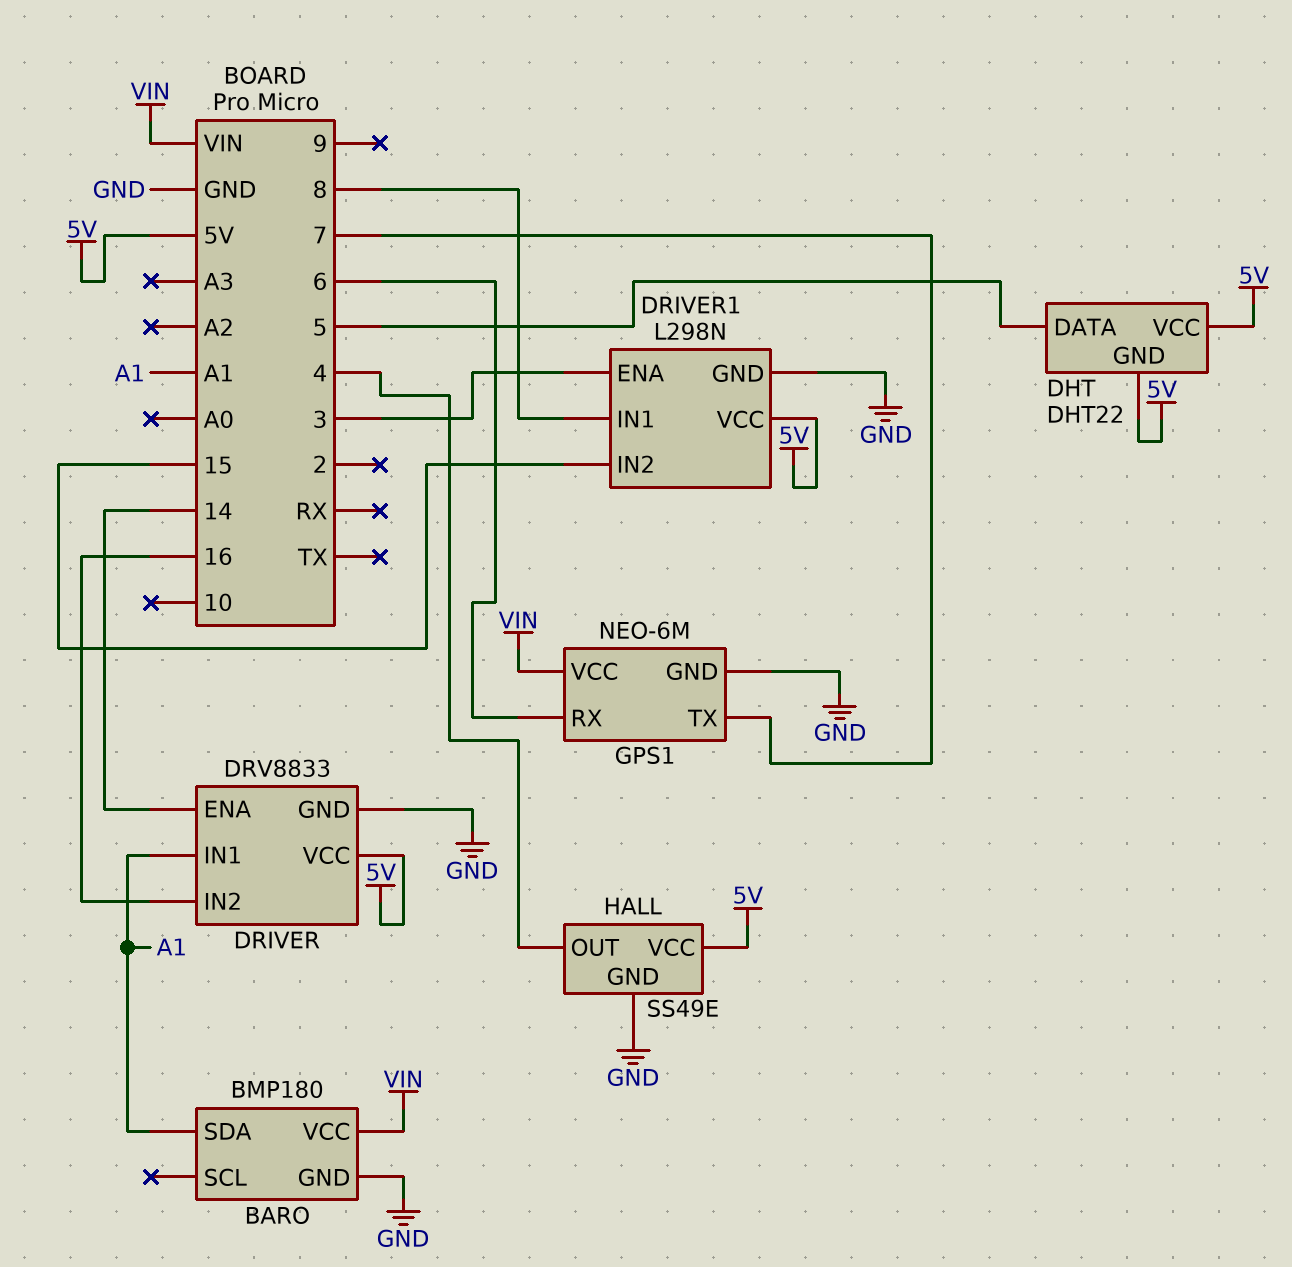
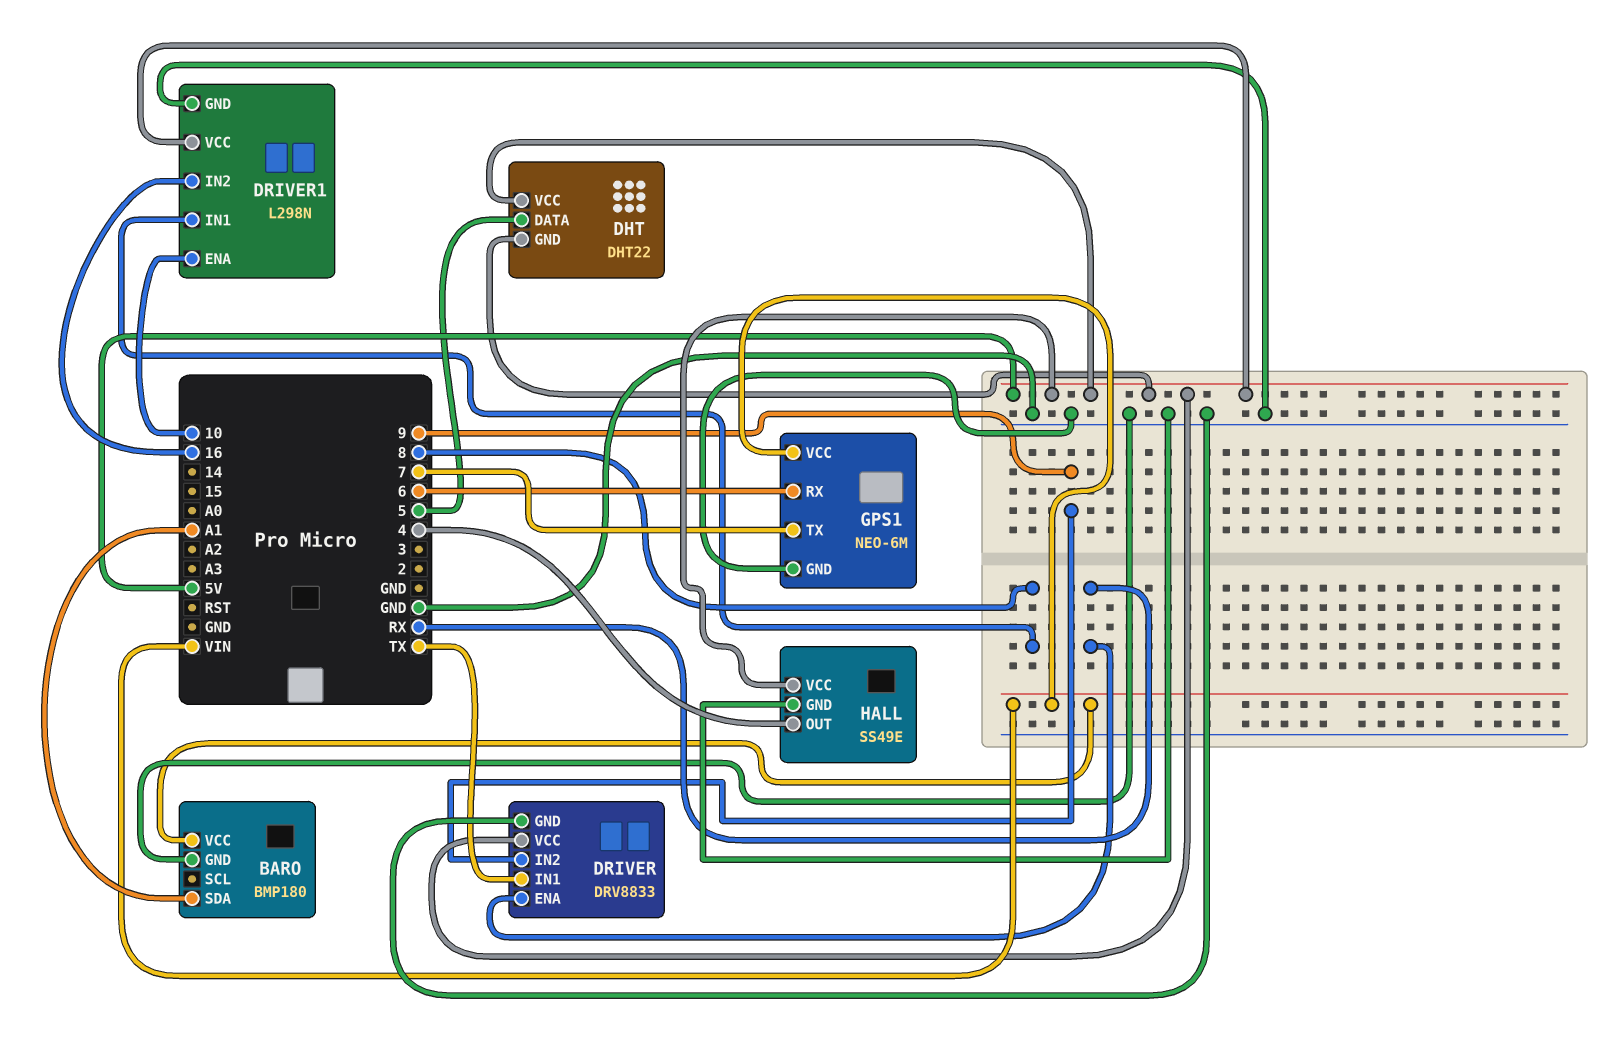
DRIVER pin ENA: 14 -> RX
DRIVER pin IN1: A1 -> TX
DRIVER pin IN2: 16 -> 9
DRIVER1 pin ENA: 3 -> 10
DRIVER1 pin IN2: 15 -> 16

